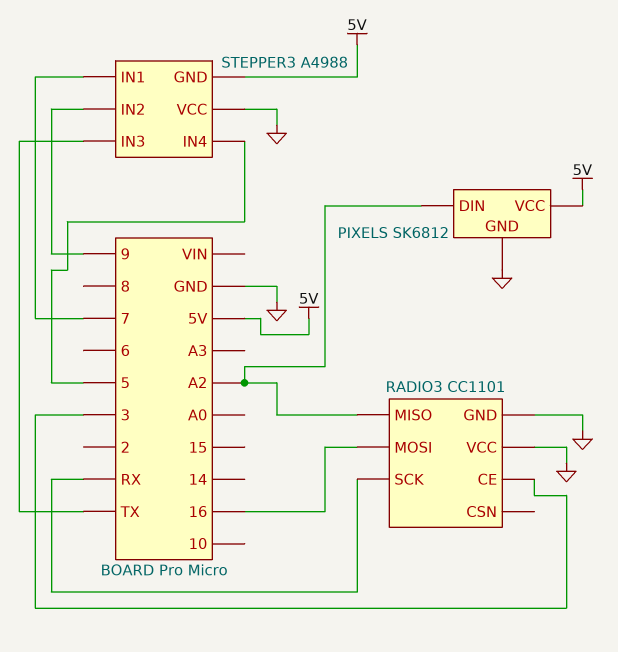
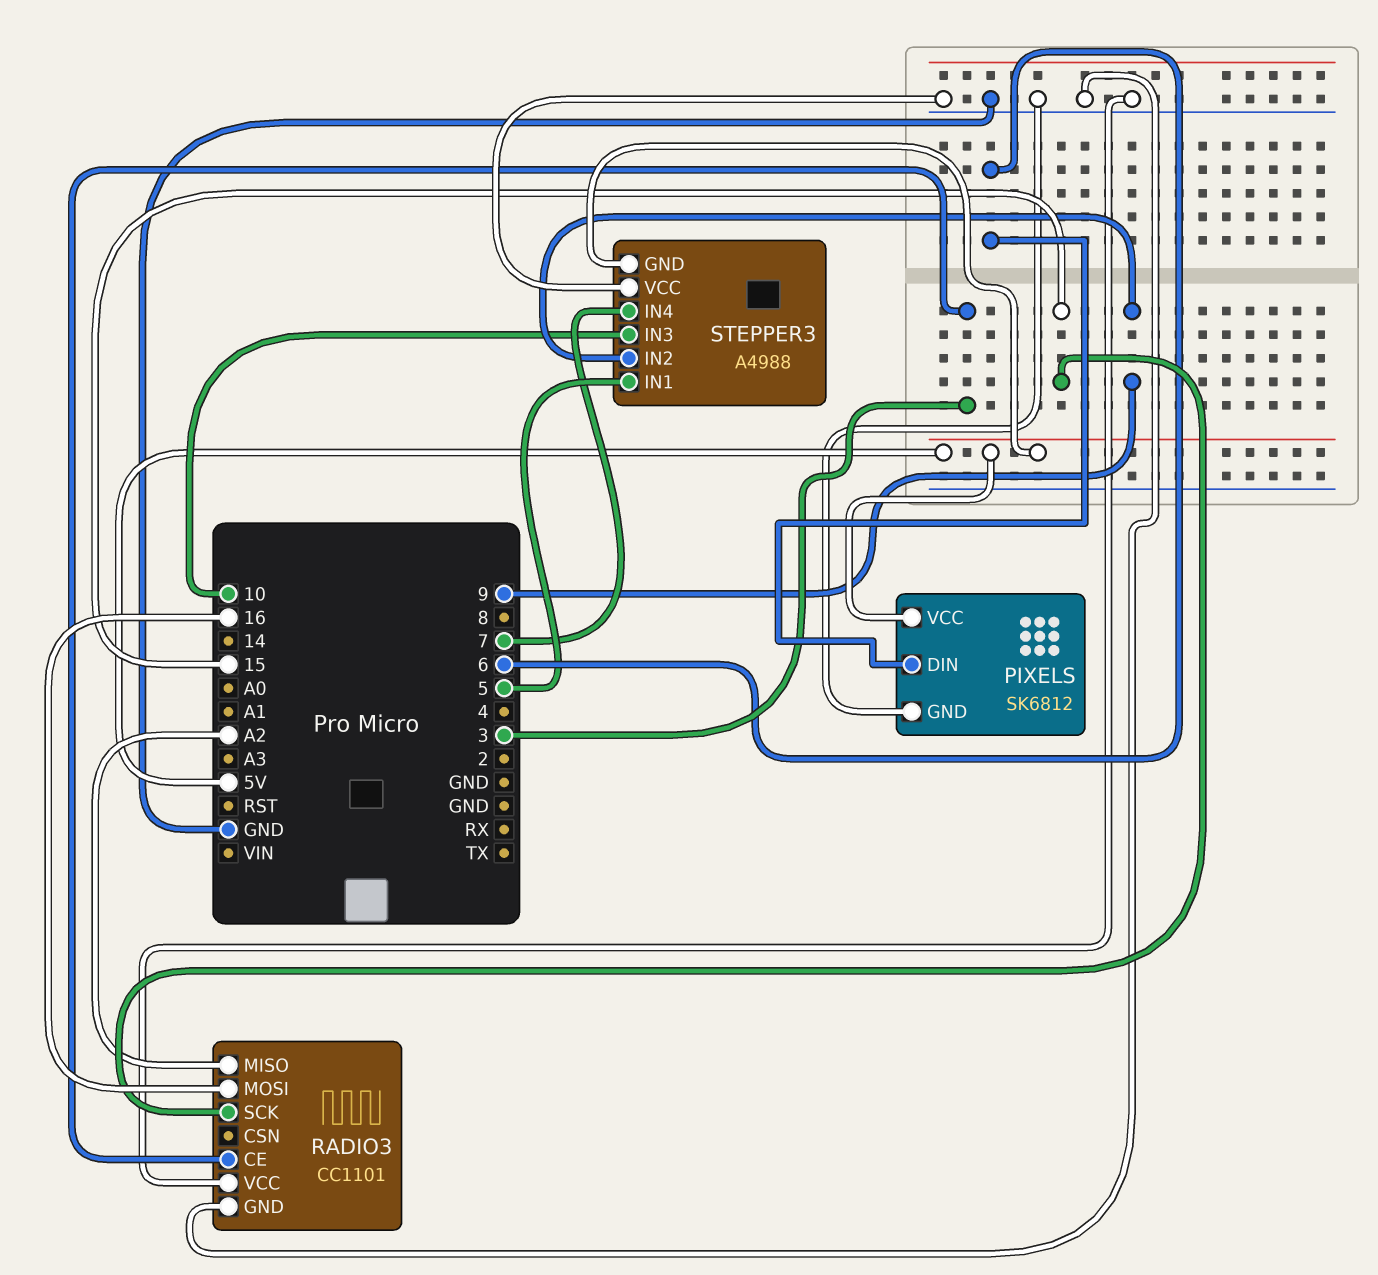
PIXELS pin DIN: A2 -> 6
RADIO3 pin SCK: RX -> 15
STEPPER3 pin IN1: 7 -> 5
STEPPER3 pin IN3: TX -> 10
STEPPER3 pin IN4: 5 -> 7

